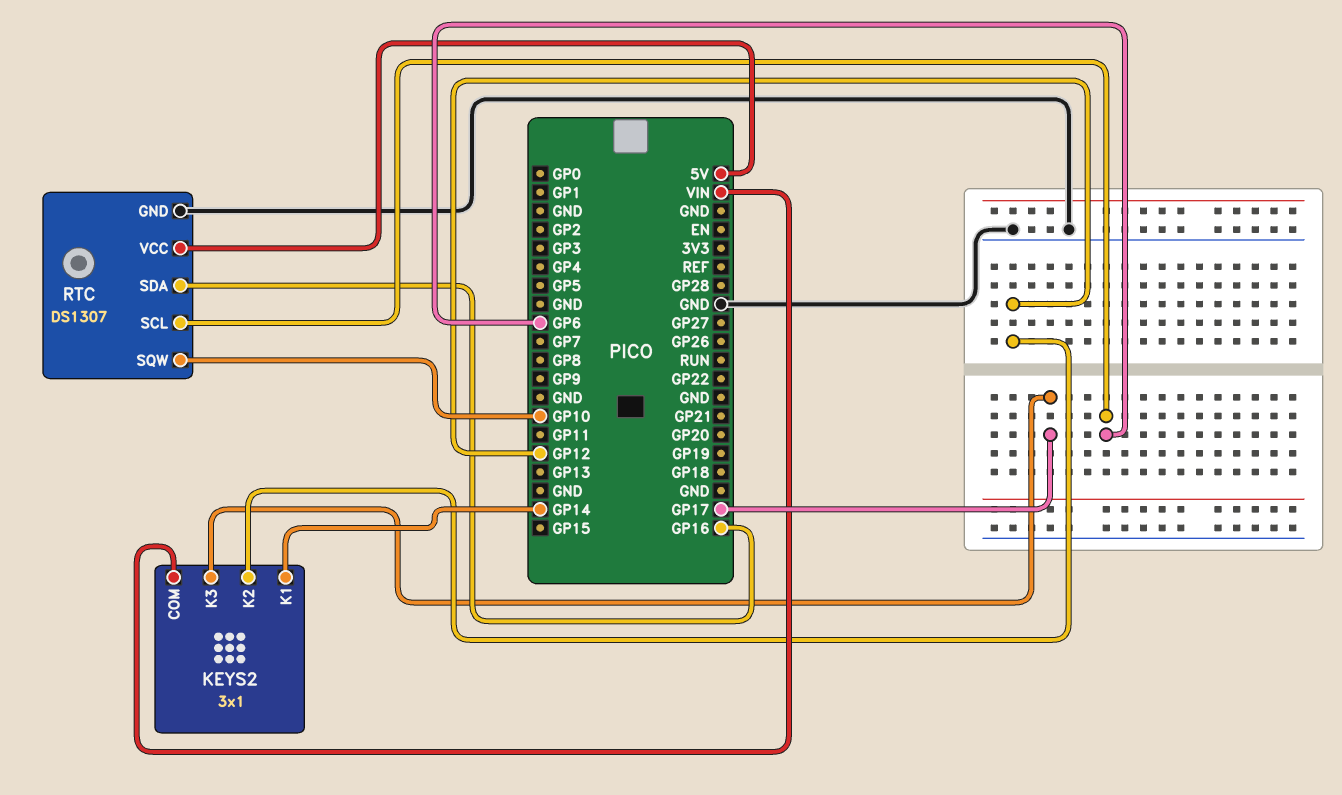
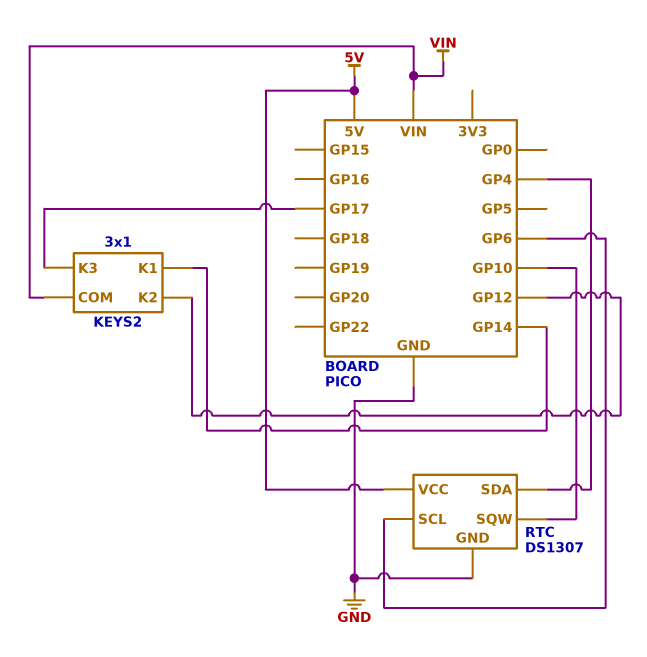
RTC pin SDA: GP16 -> GP4

